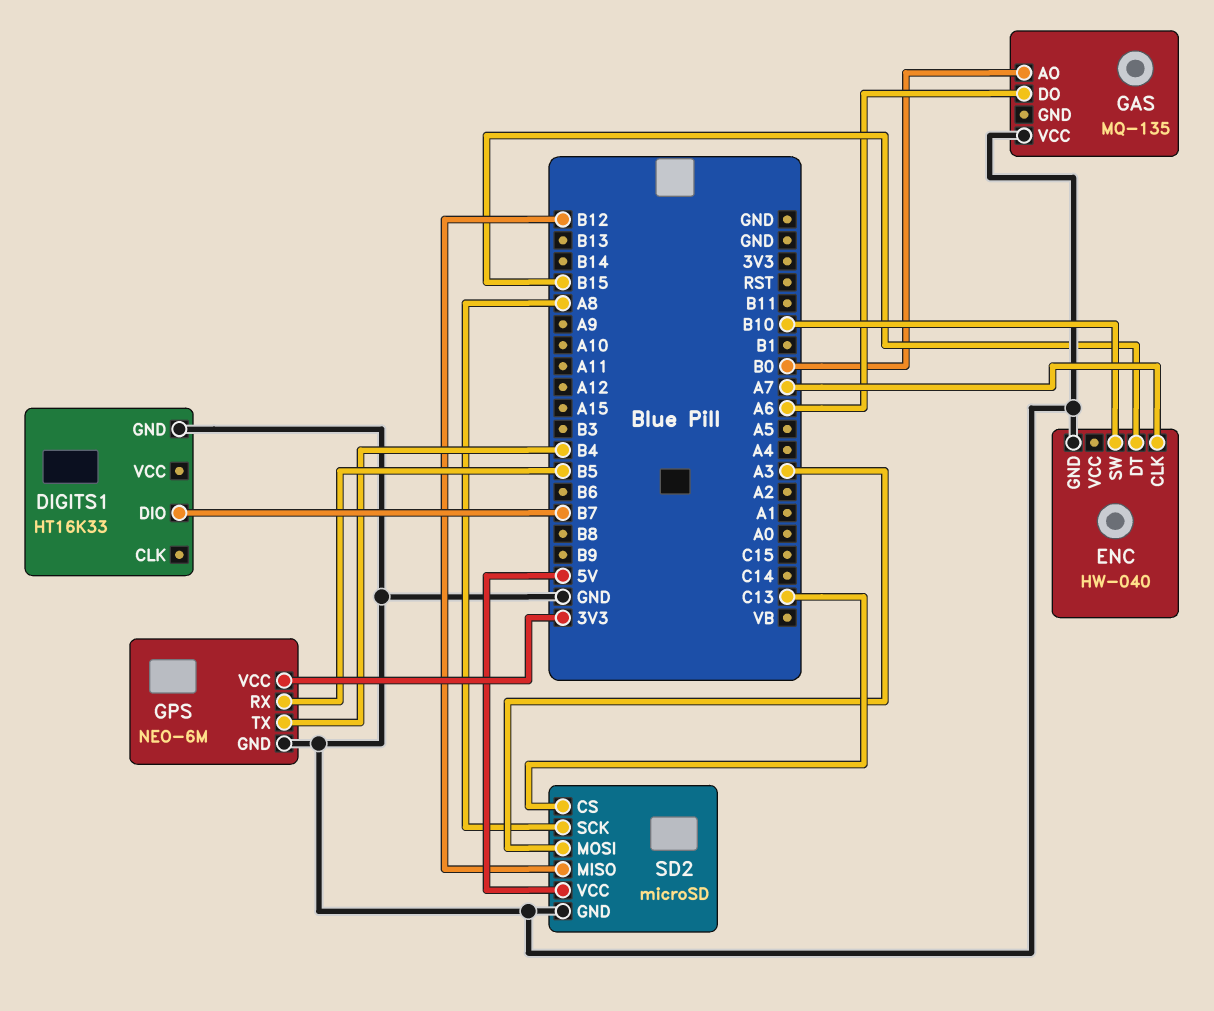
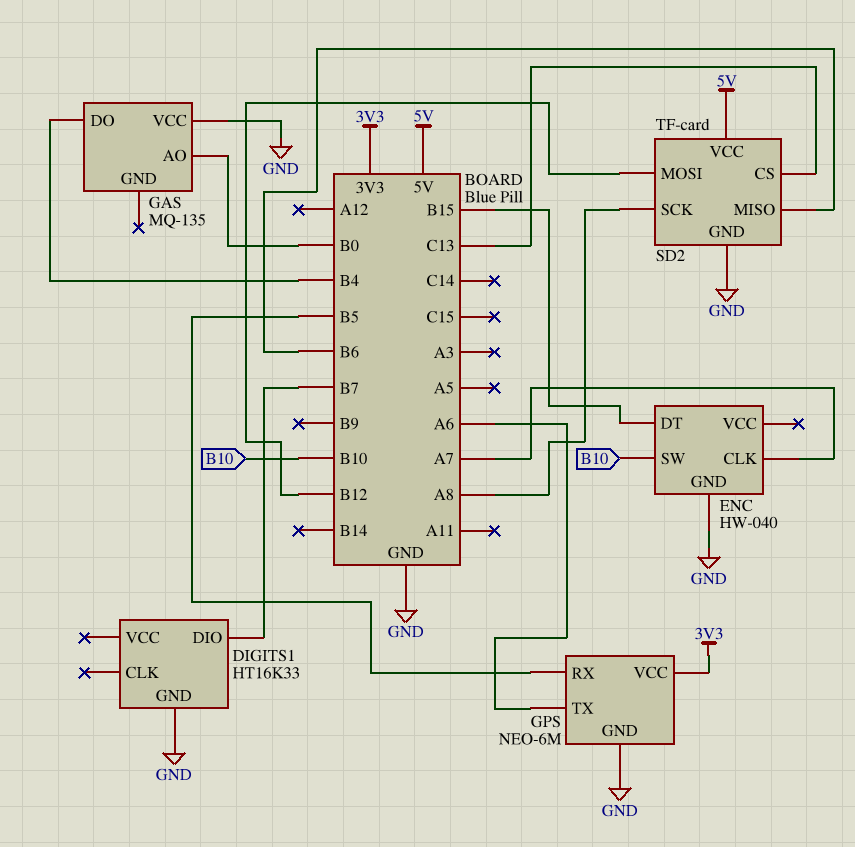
GAS pin DO: A6 -> B4
GPS pin TX: B4 -> A6
SD2: microSD -> TF-card
SD2 pin MISO: B12 -> B6
SD2 pin MOSI: A3 -> B12

